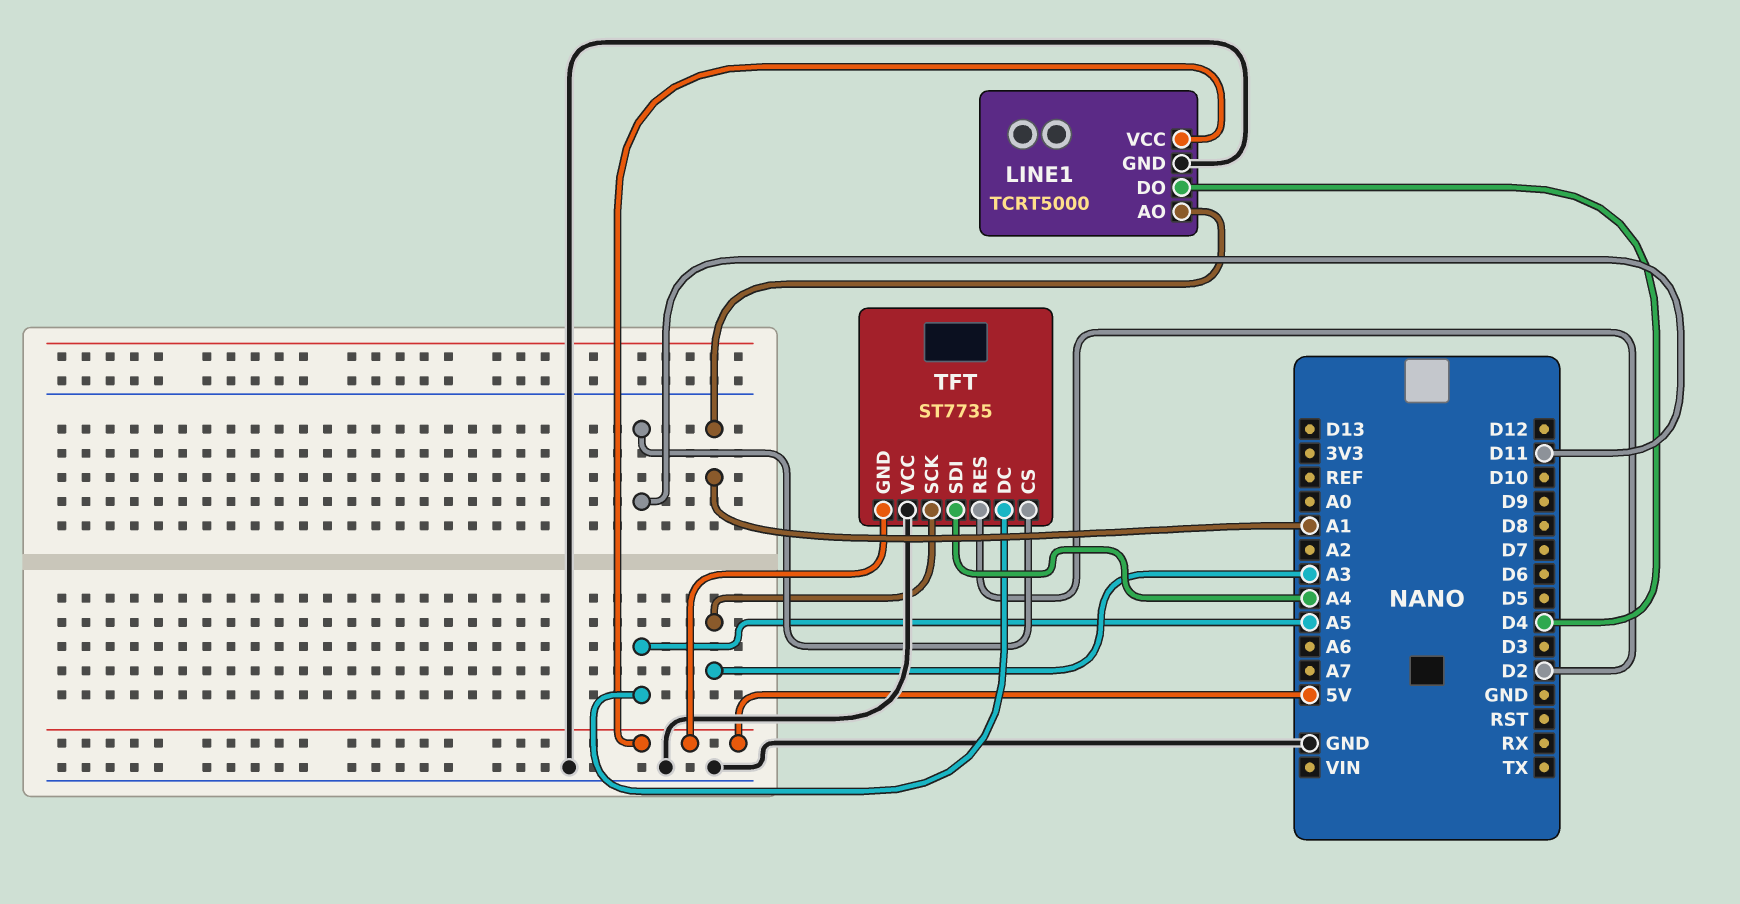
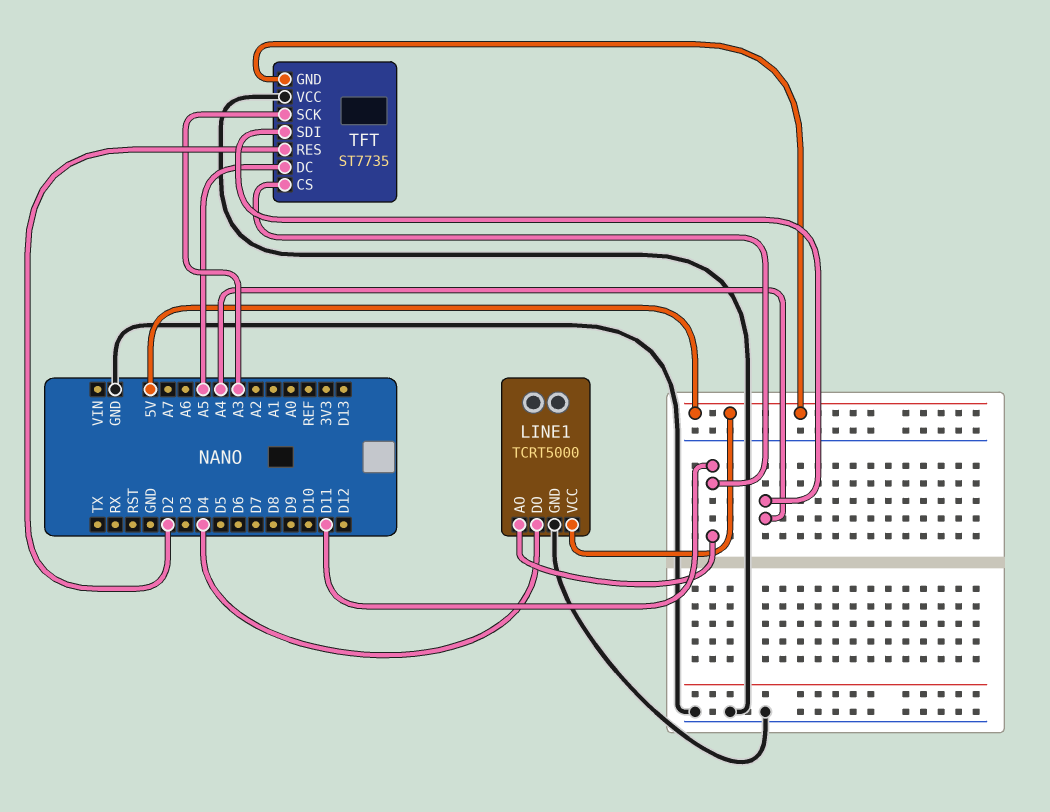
LINE1 pin AO: A1 -> D11

